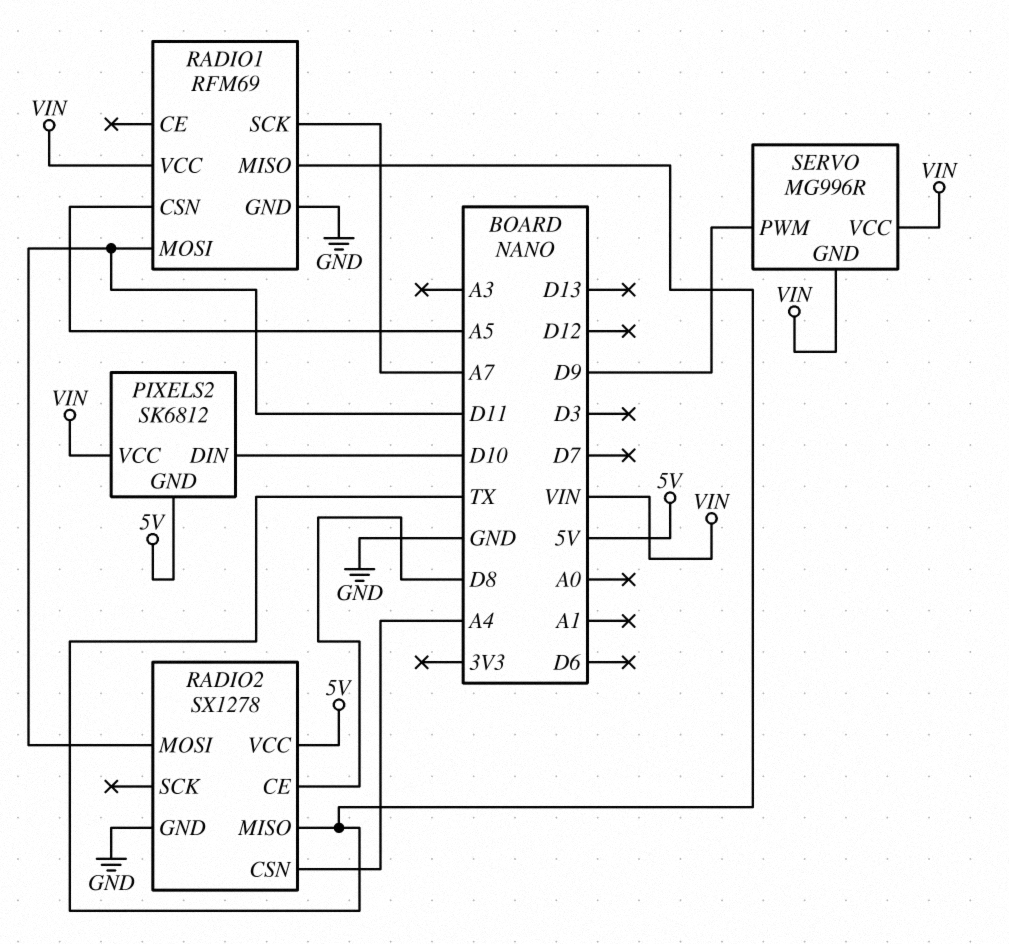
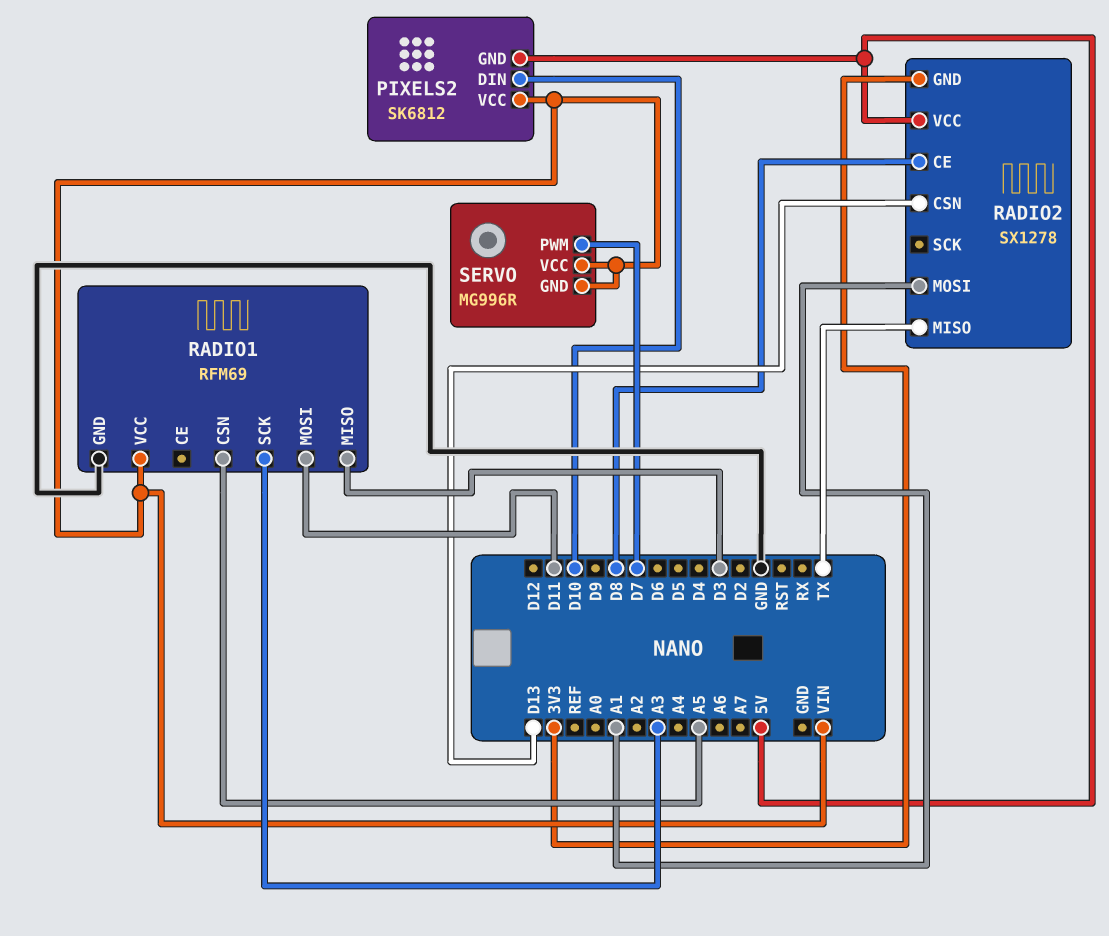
RADIO1 pin MISO: TX -> D3
RADIO1 pin SCK: A7 -> A3
RADIO2 pin CSN: A4 -> D13
RADIO2 pin GND: GND -> 3V3
RADIO2 pin MOSI: D11 -> A1
SERVO pin PWM: D9 -> D7

